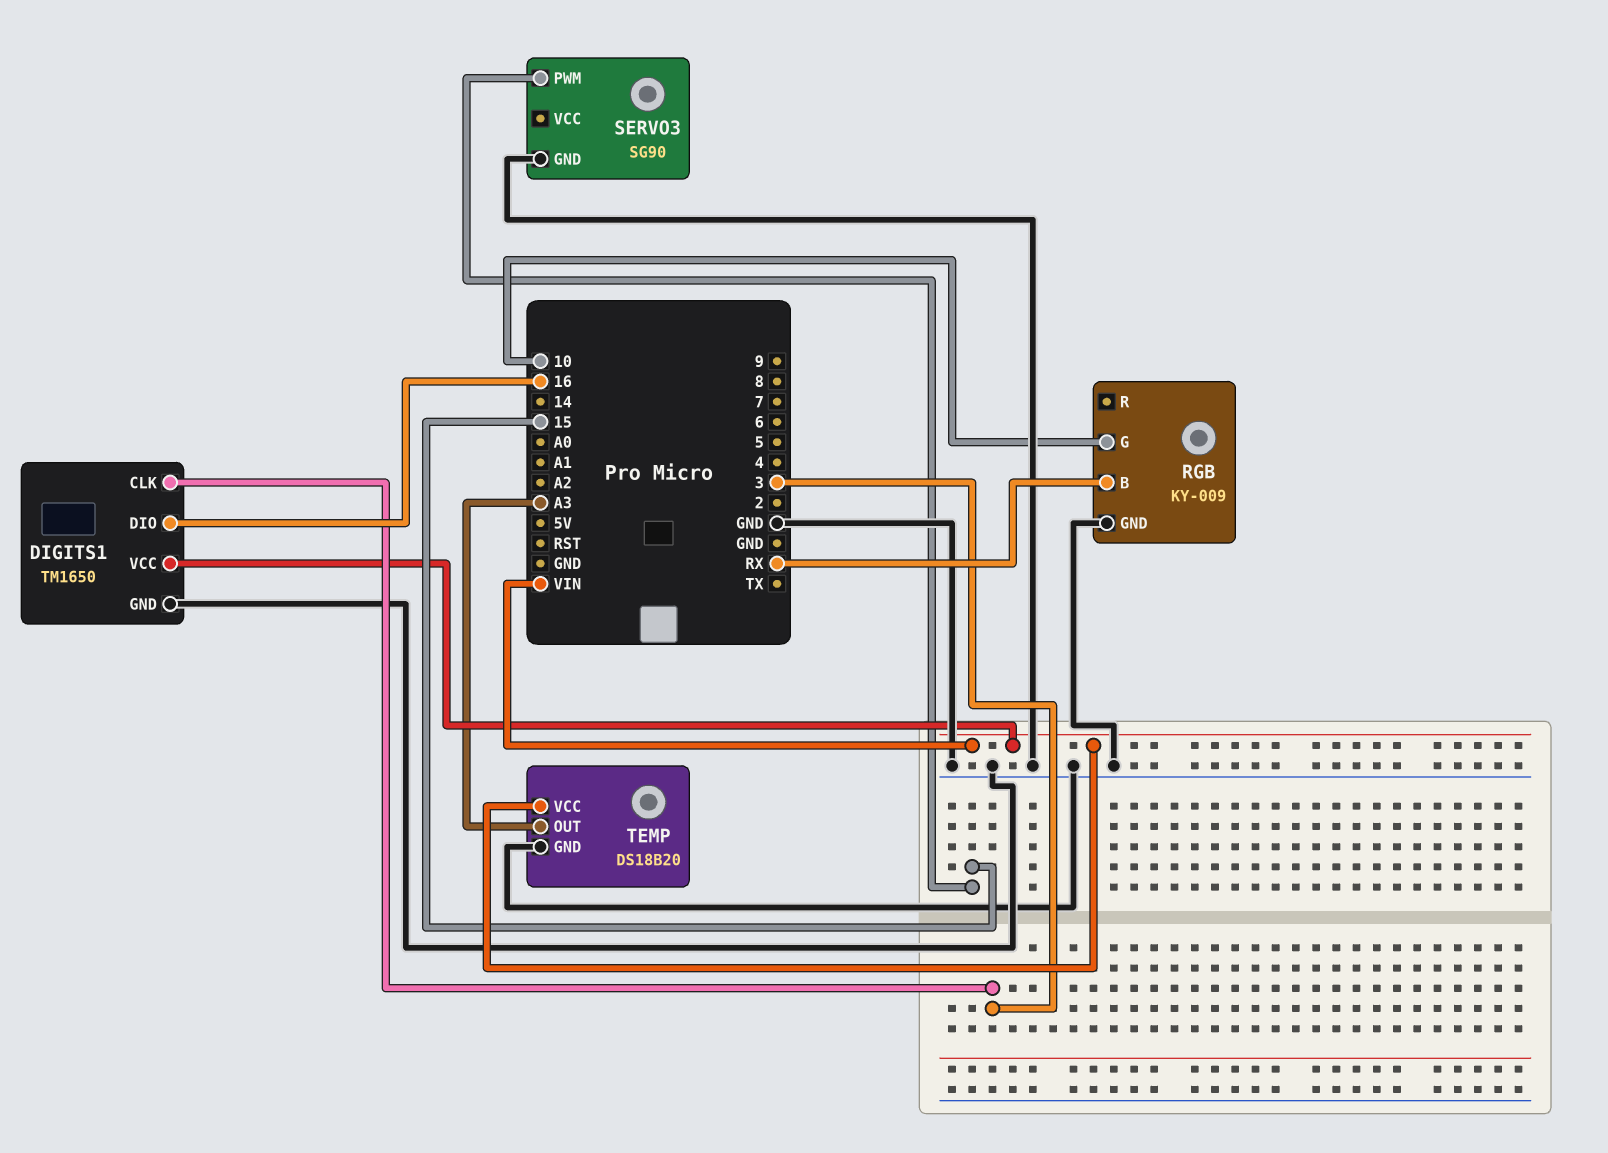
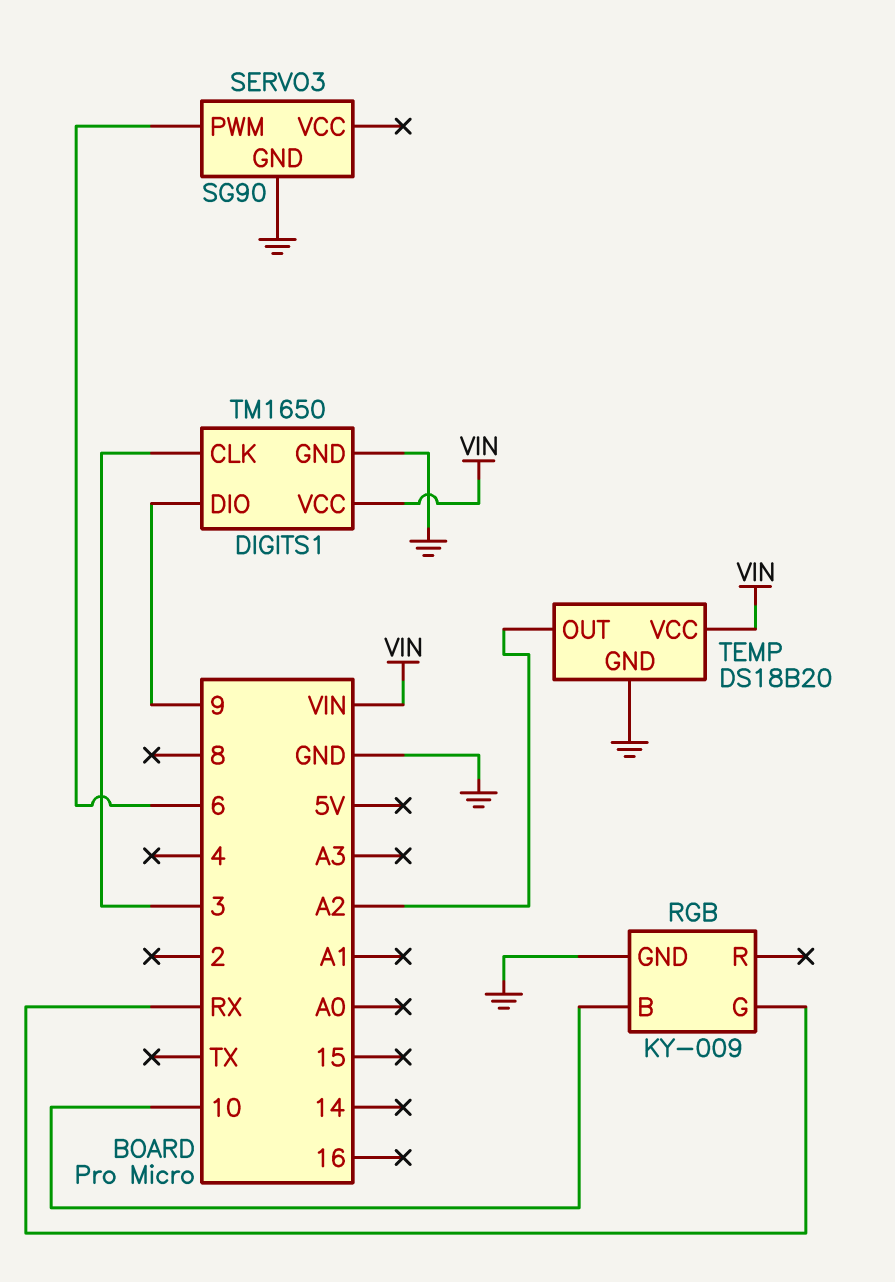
DIGITS1 pin DIO: 16 -> 9
RGB pin B: RX -> 10
RGB pin G: 10 -> RX
SERVO3 pin PWM: 15 -> 6
TEMP pin OUT: A3 -> A2

